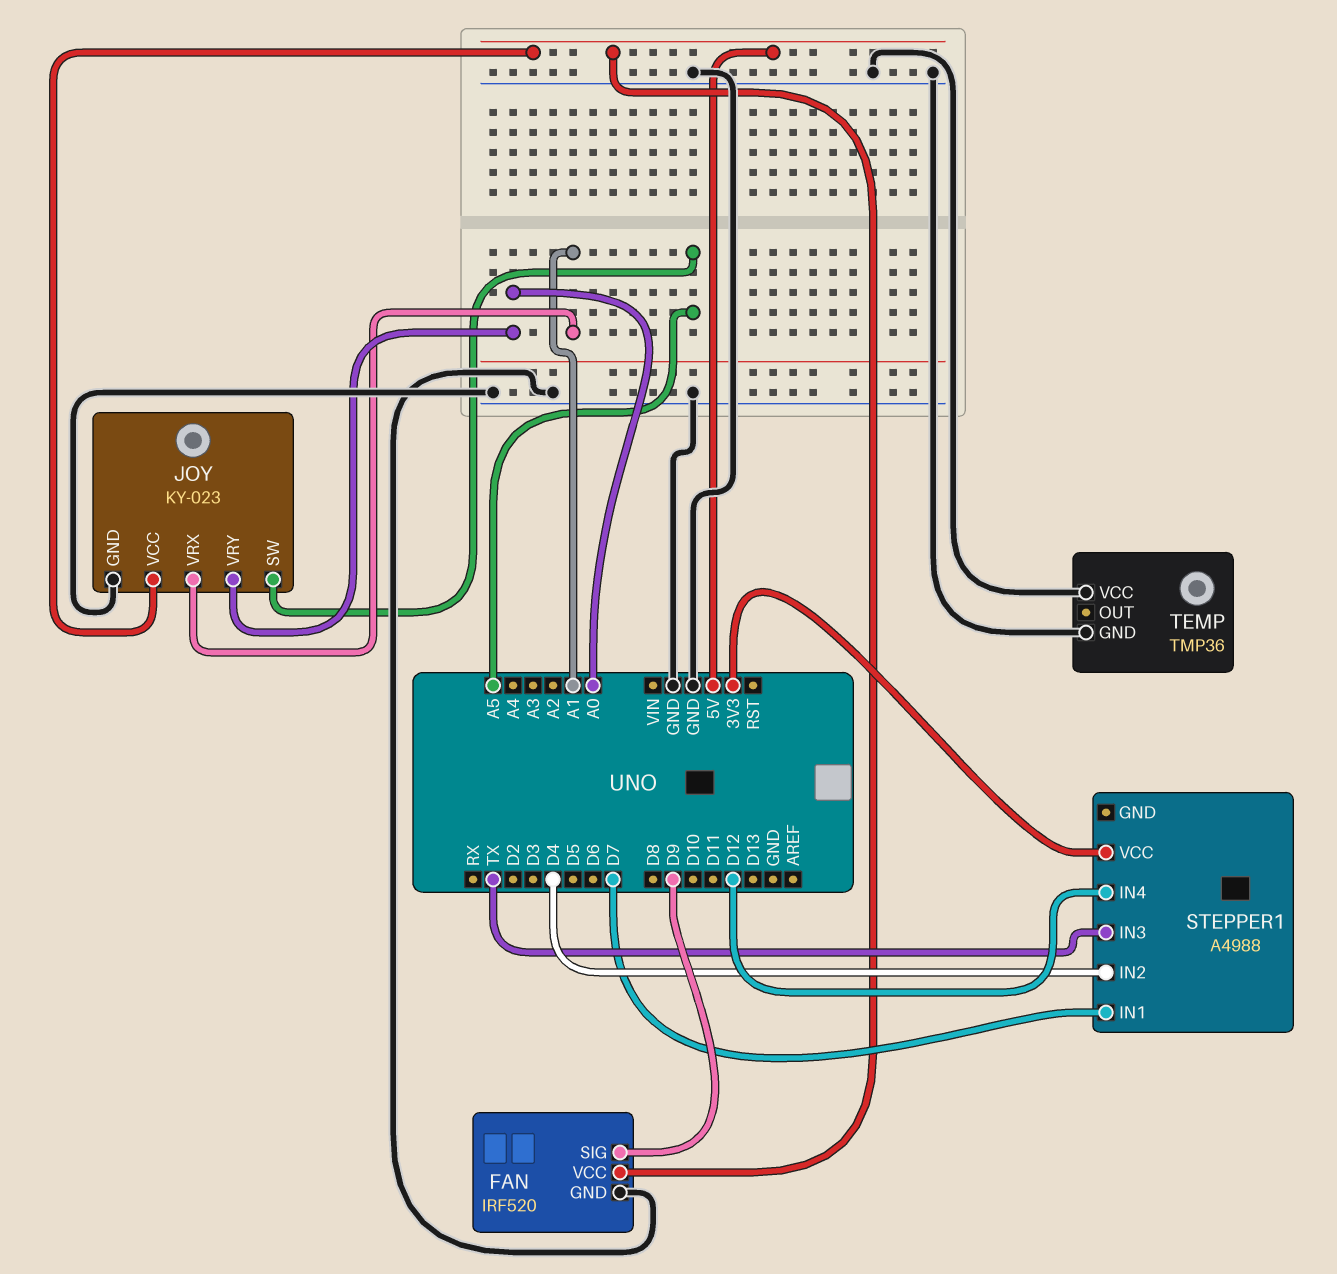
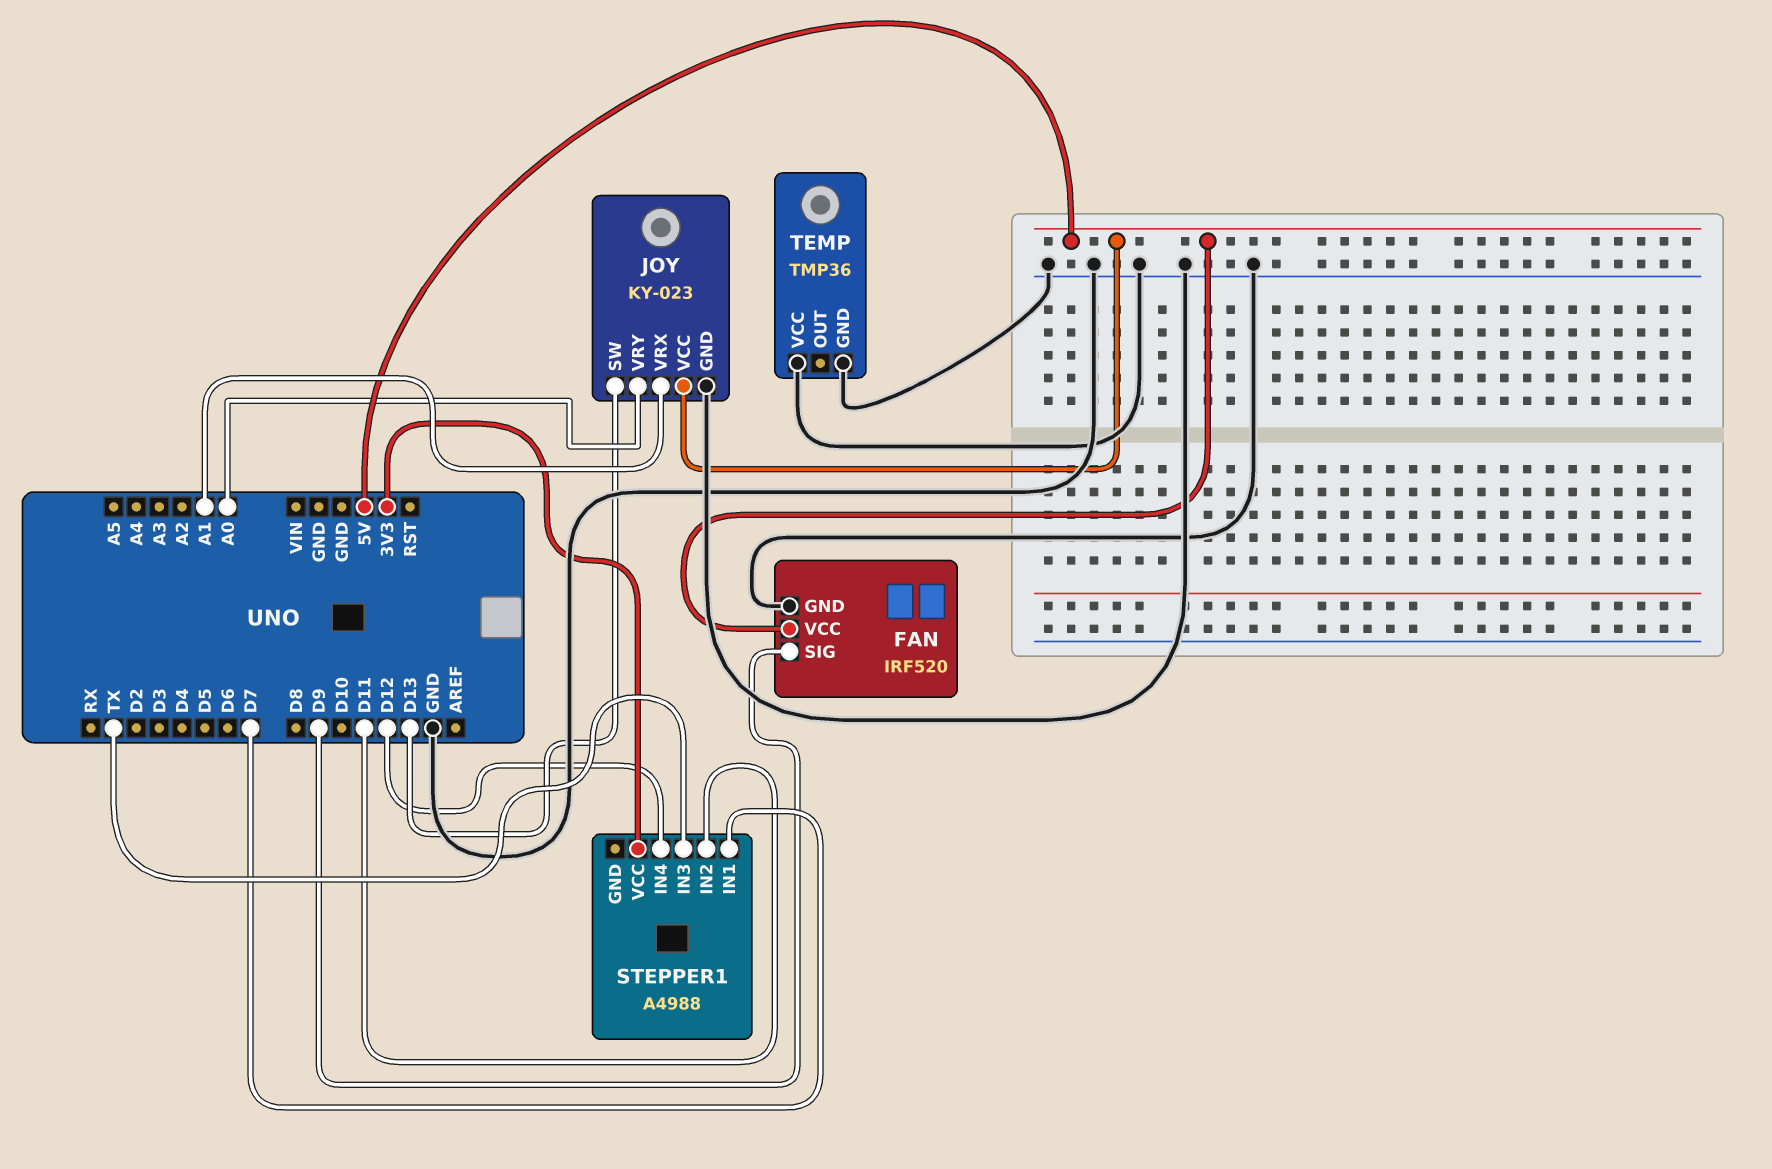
JOY pin SW: A5 -> D13
STEPPER1 pin IN2: D4 -> D11

